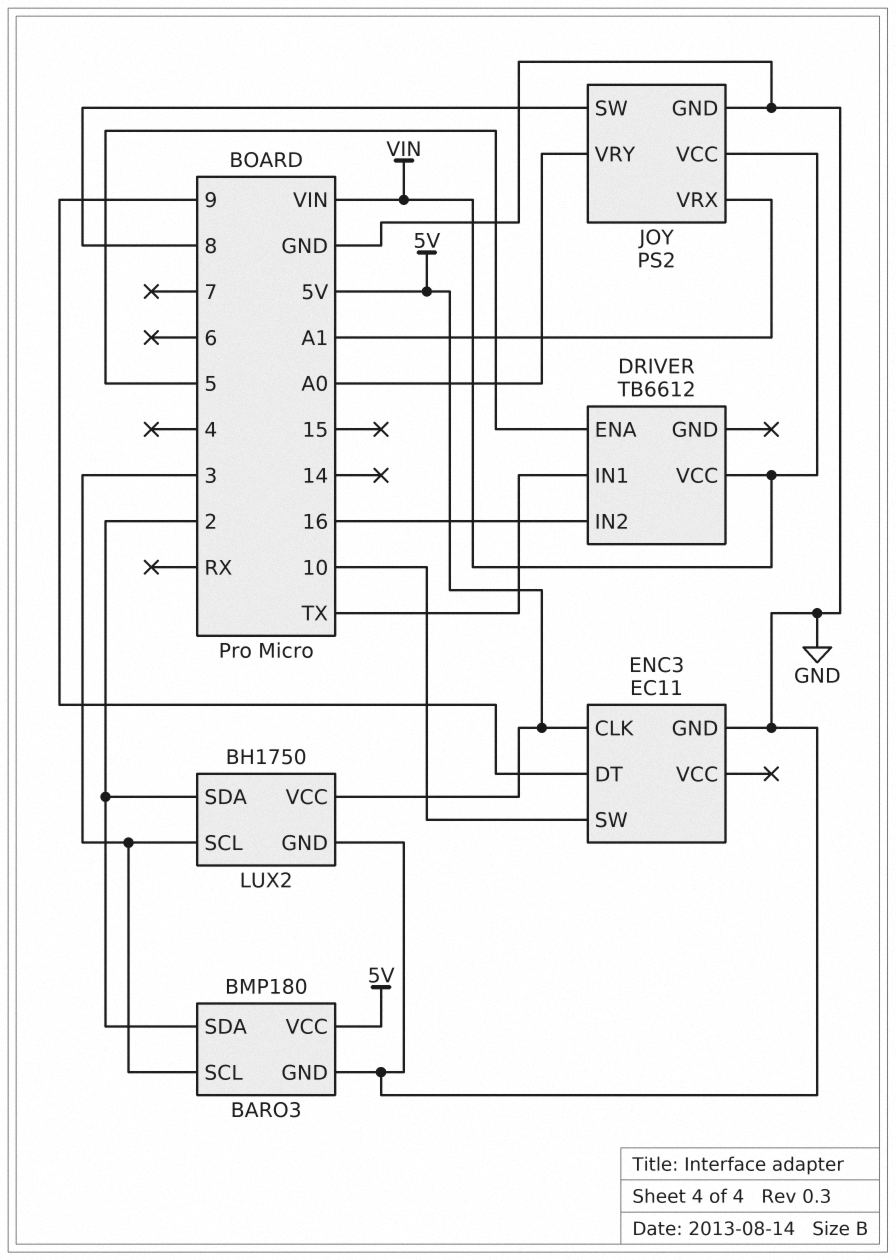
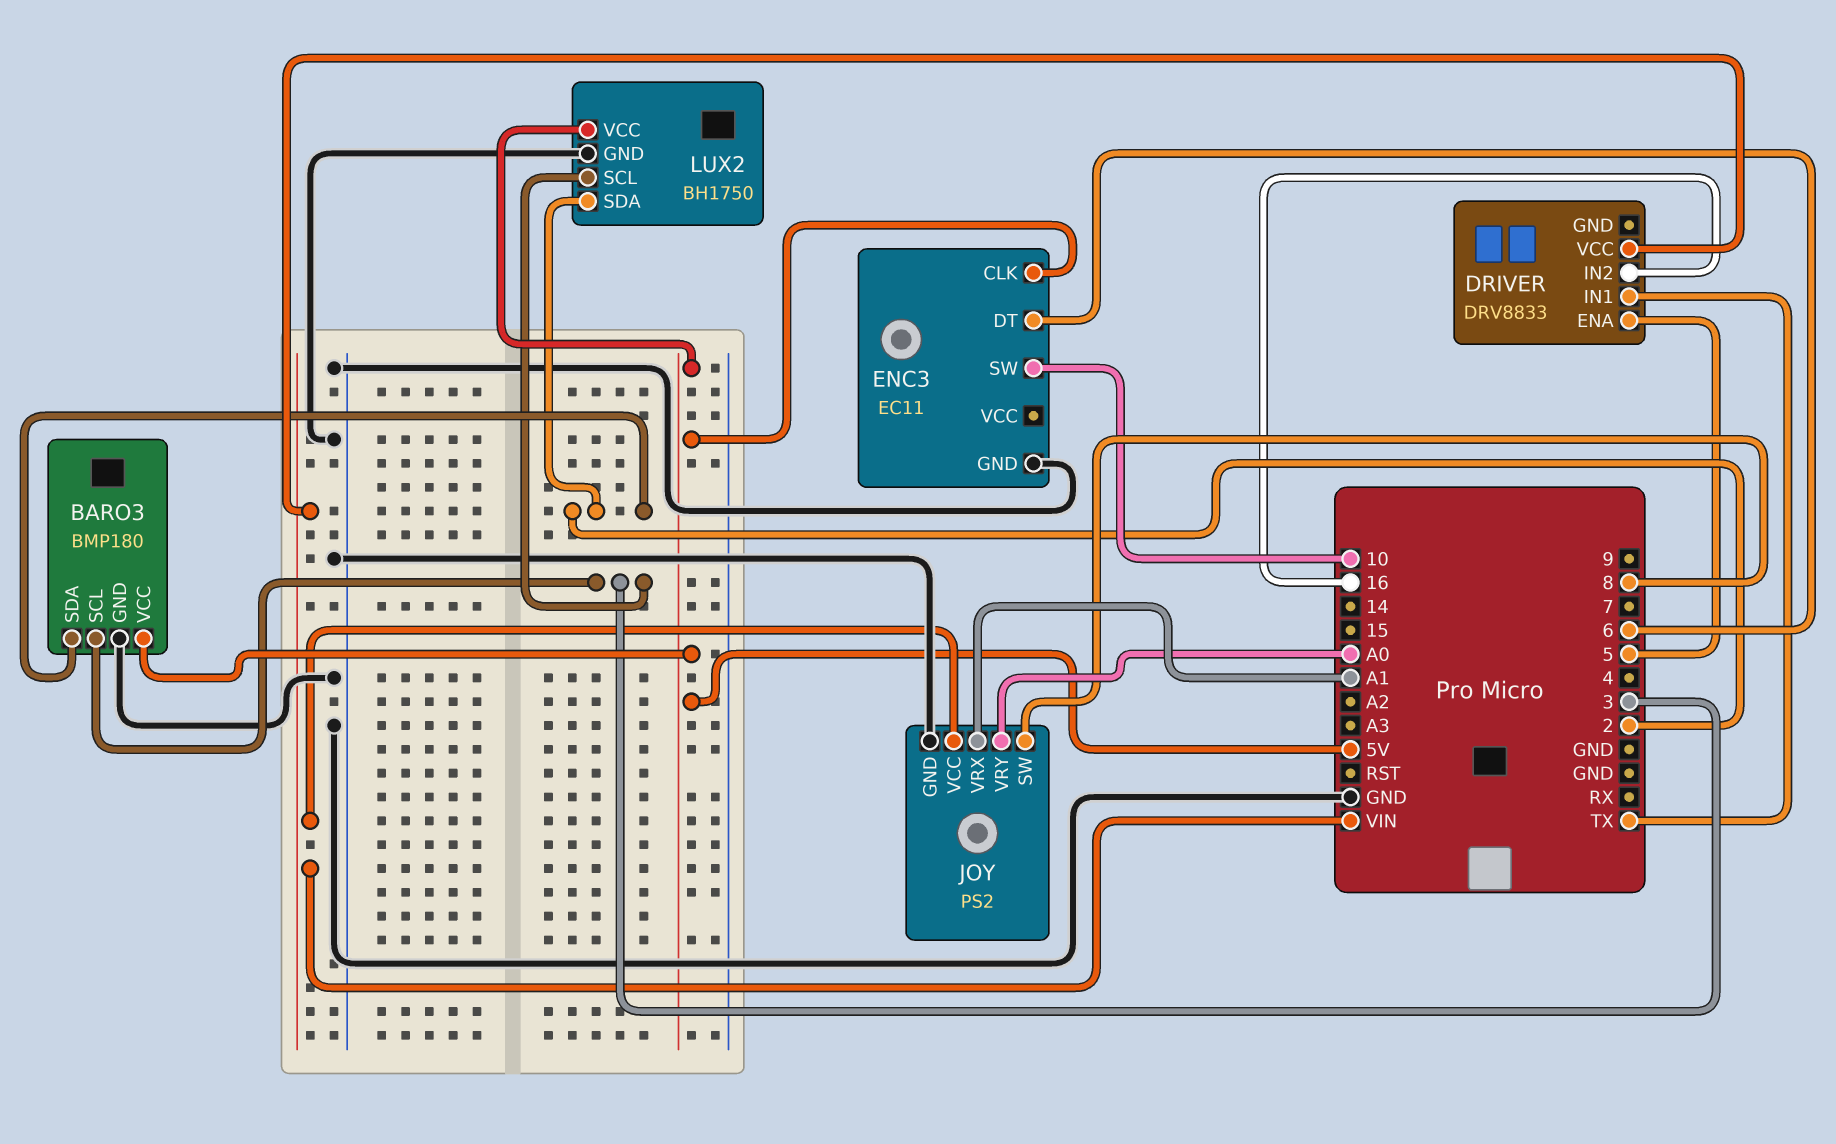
DRIVER: TB6612 -> DRV8833
ENC3 pin DT: 9 -> 6

